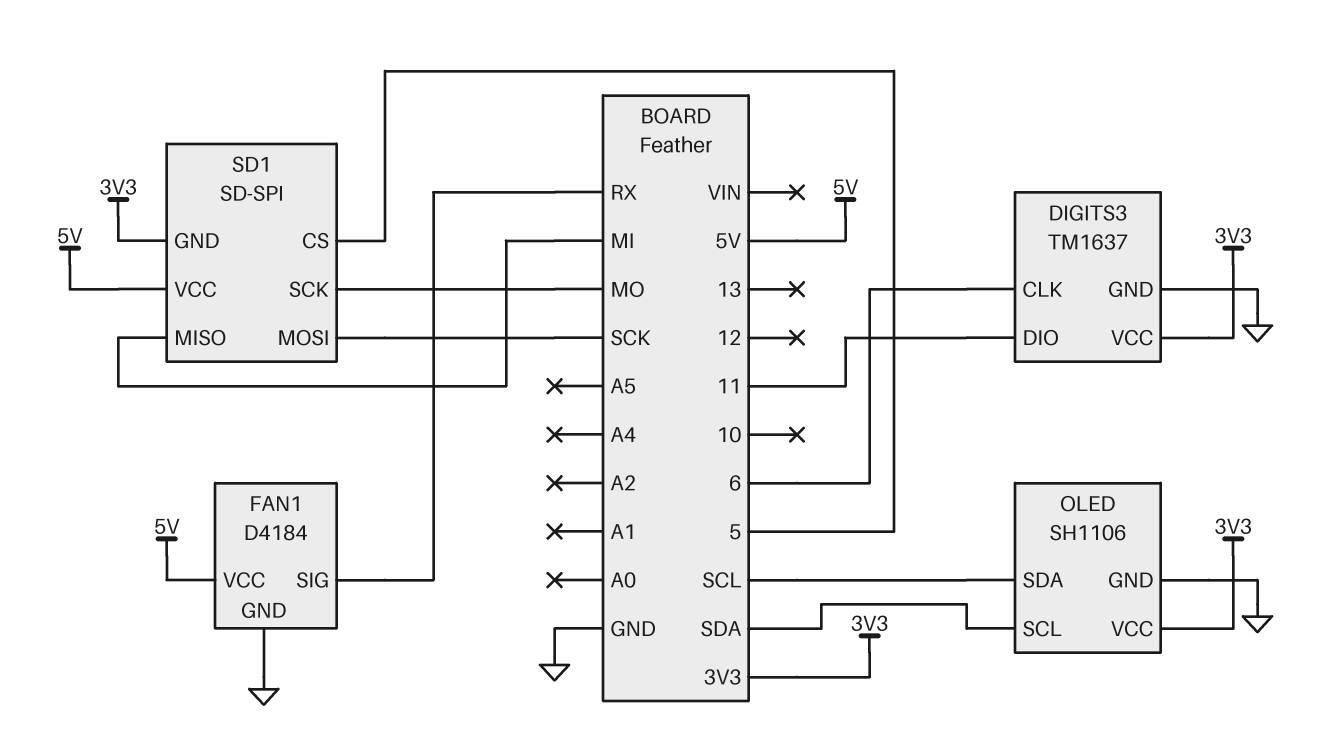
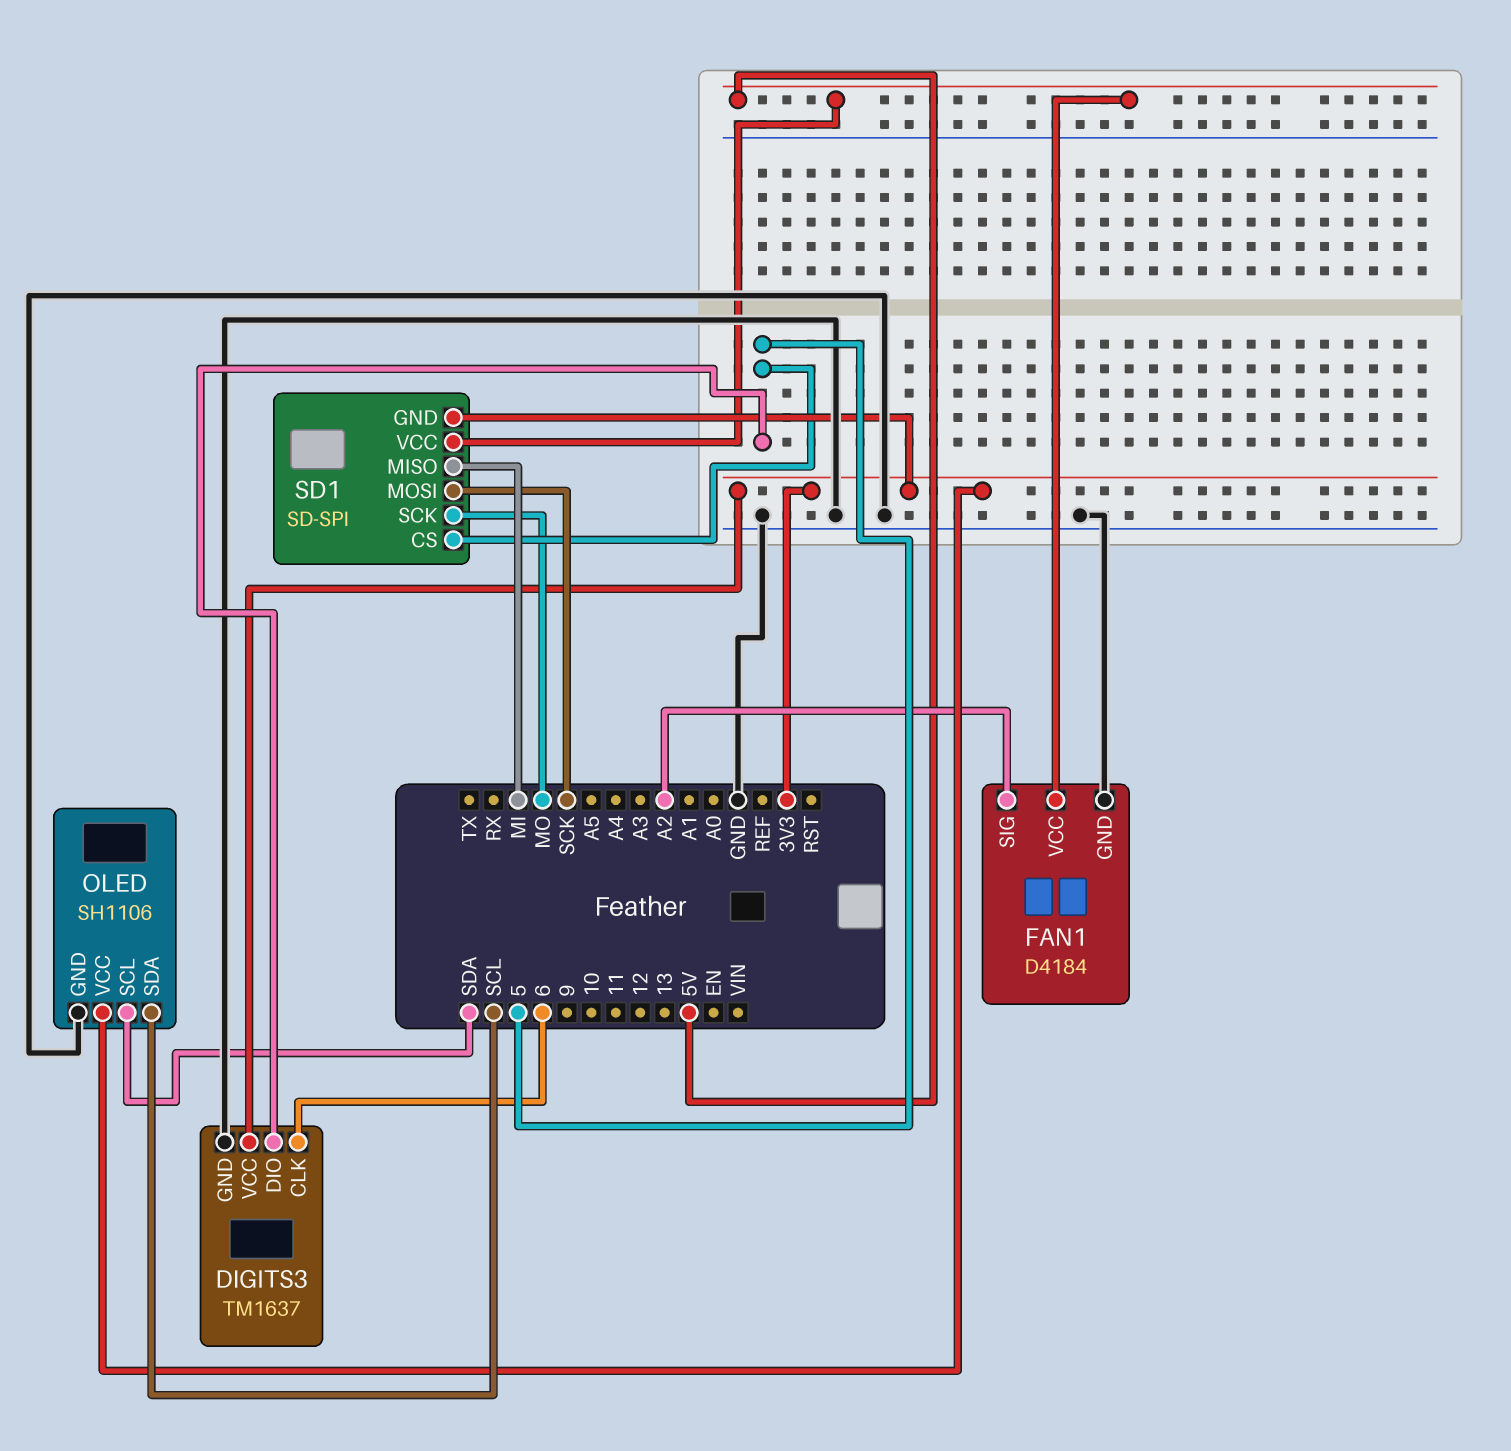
DIGITS3 pin DIO: 11 -> 5
FAN1 pin SIG: RX -> A2

